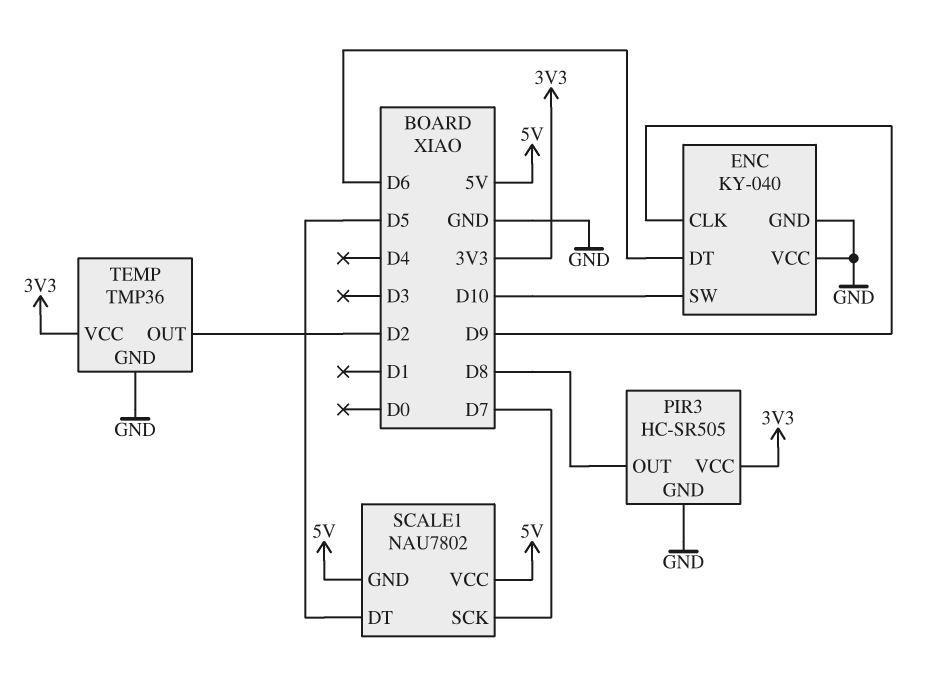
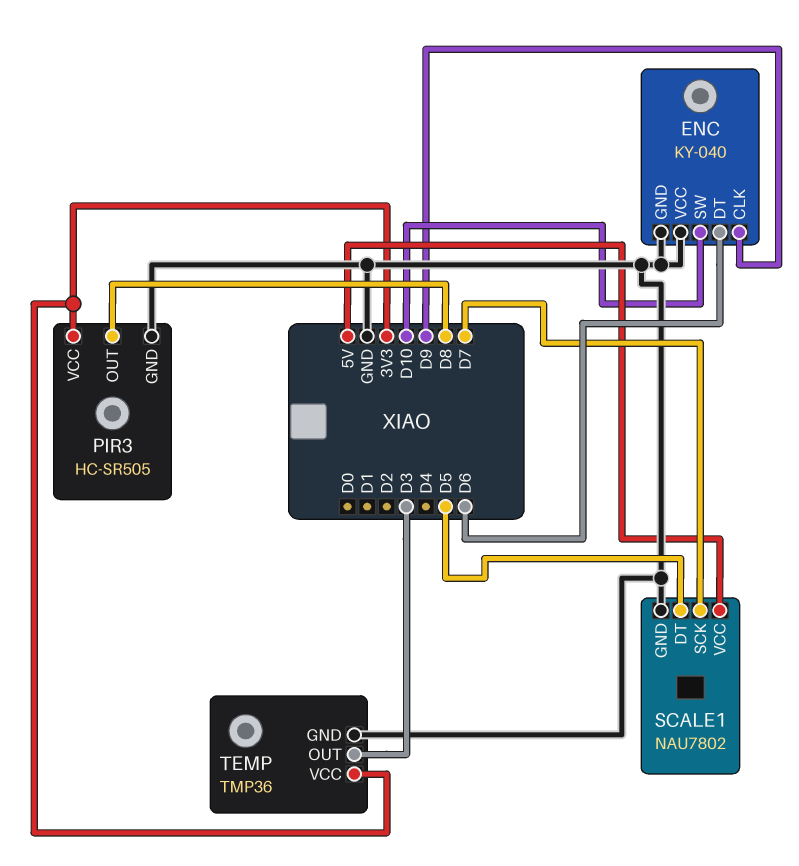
SCALE1 pin GND: 5V -> GND
TEMP pin OUT: D2 -> D3

